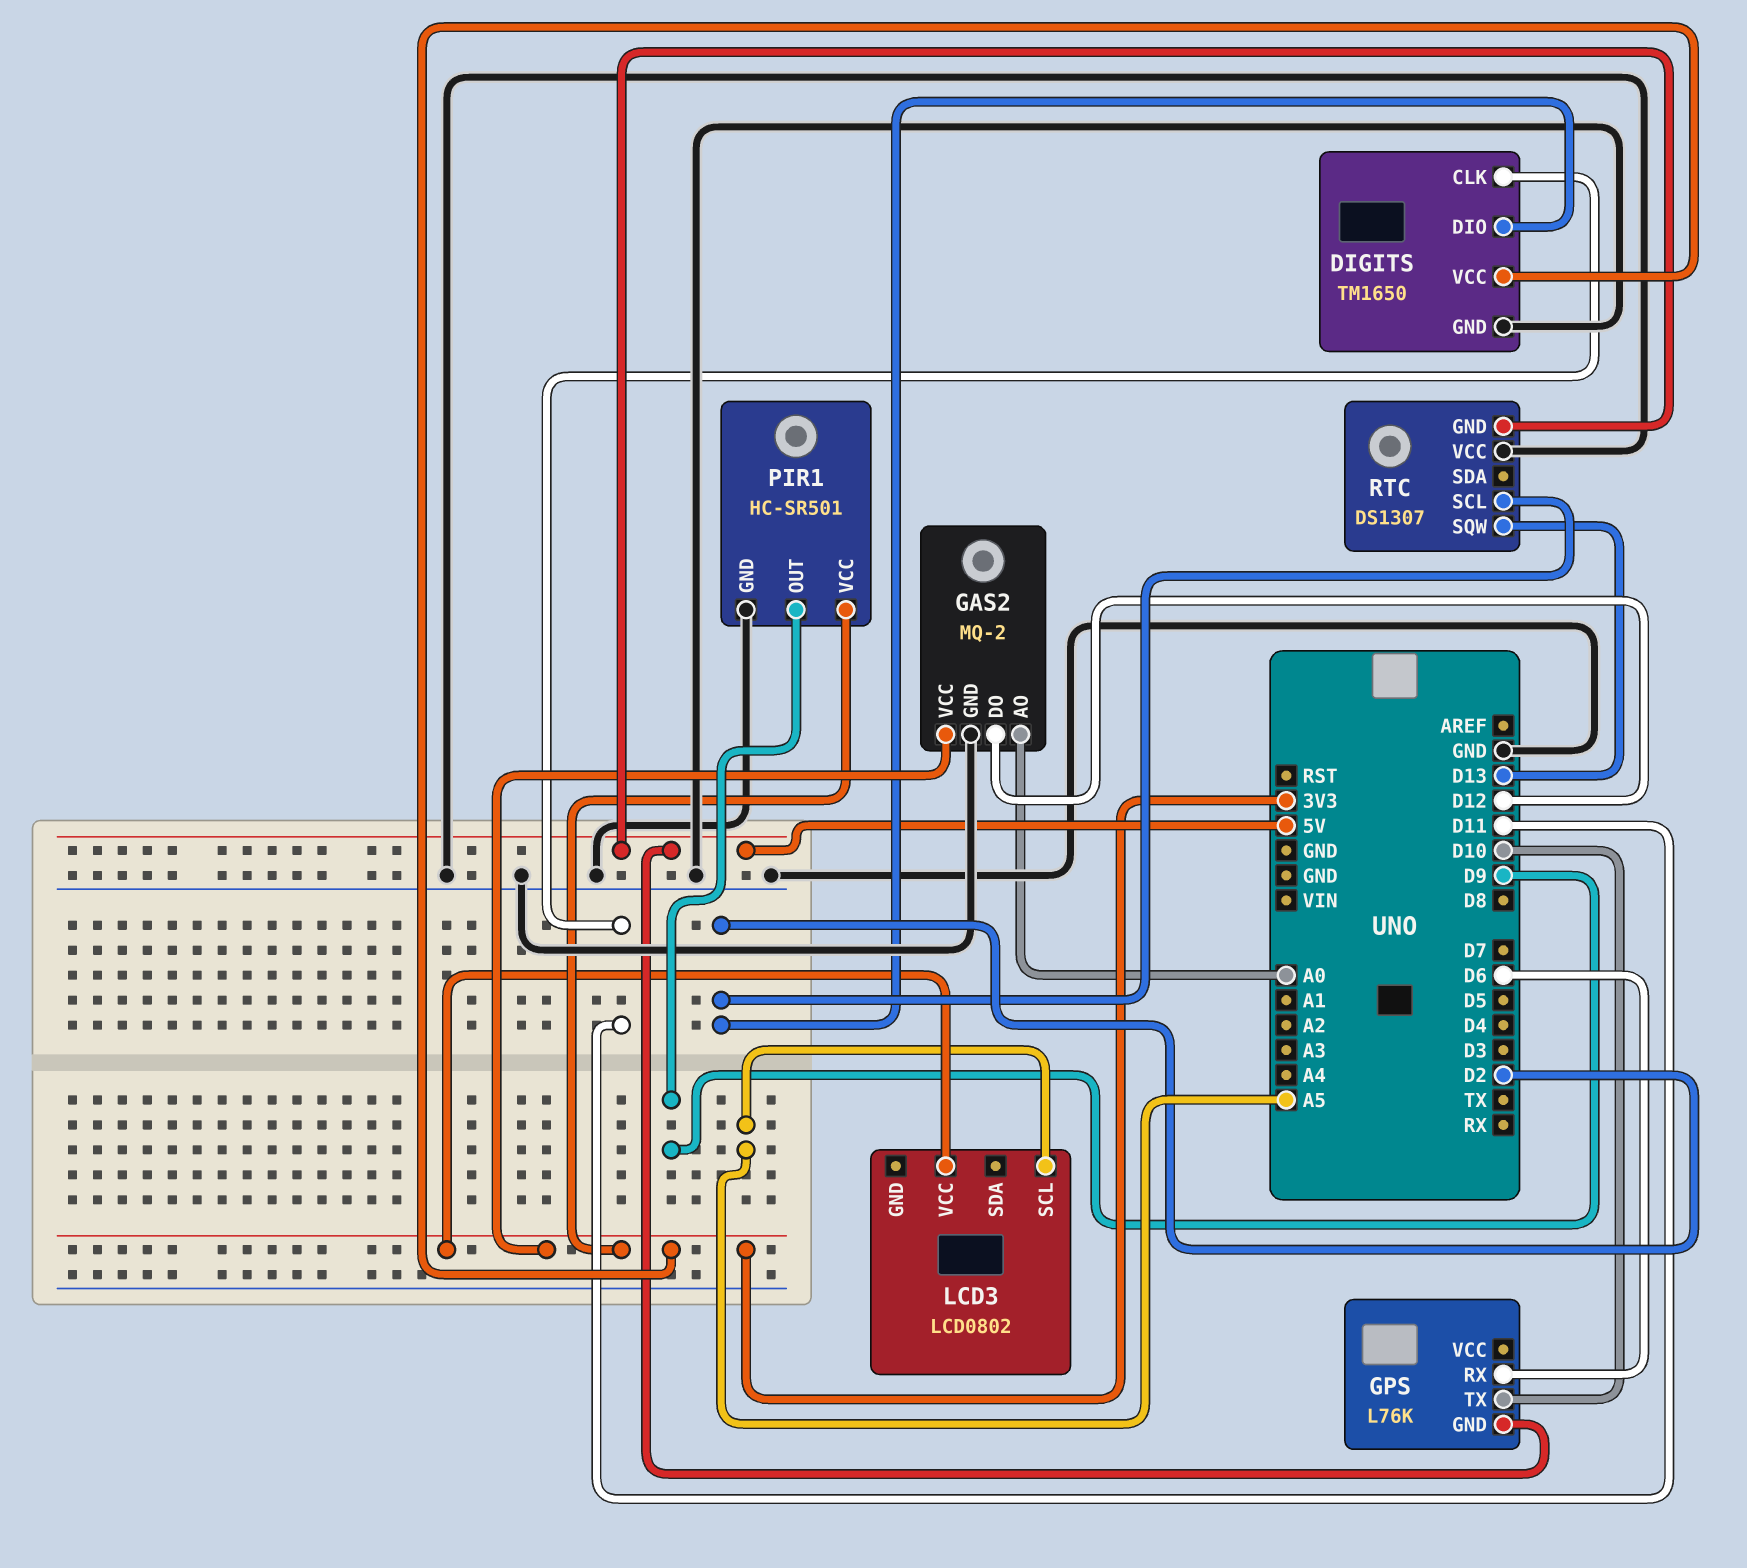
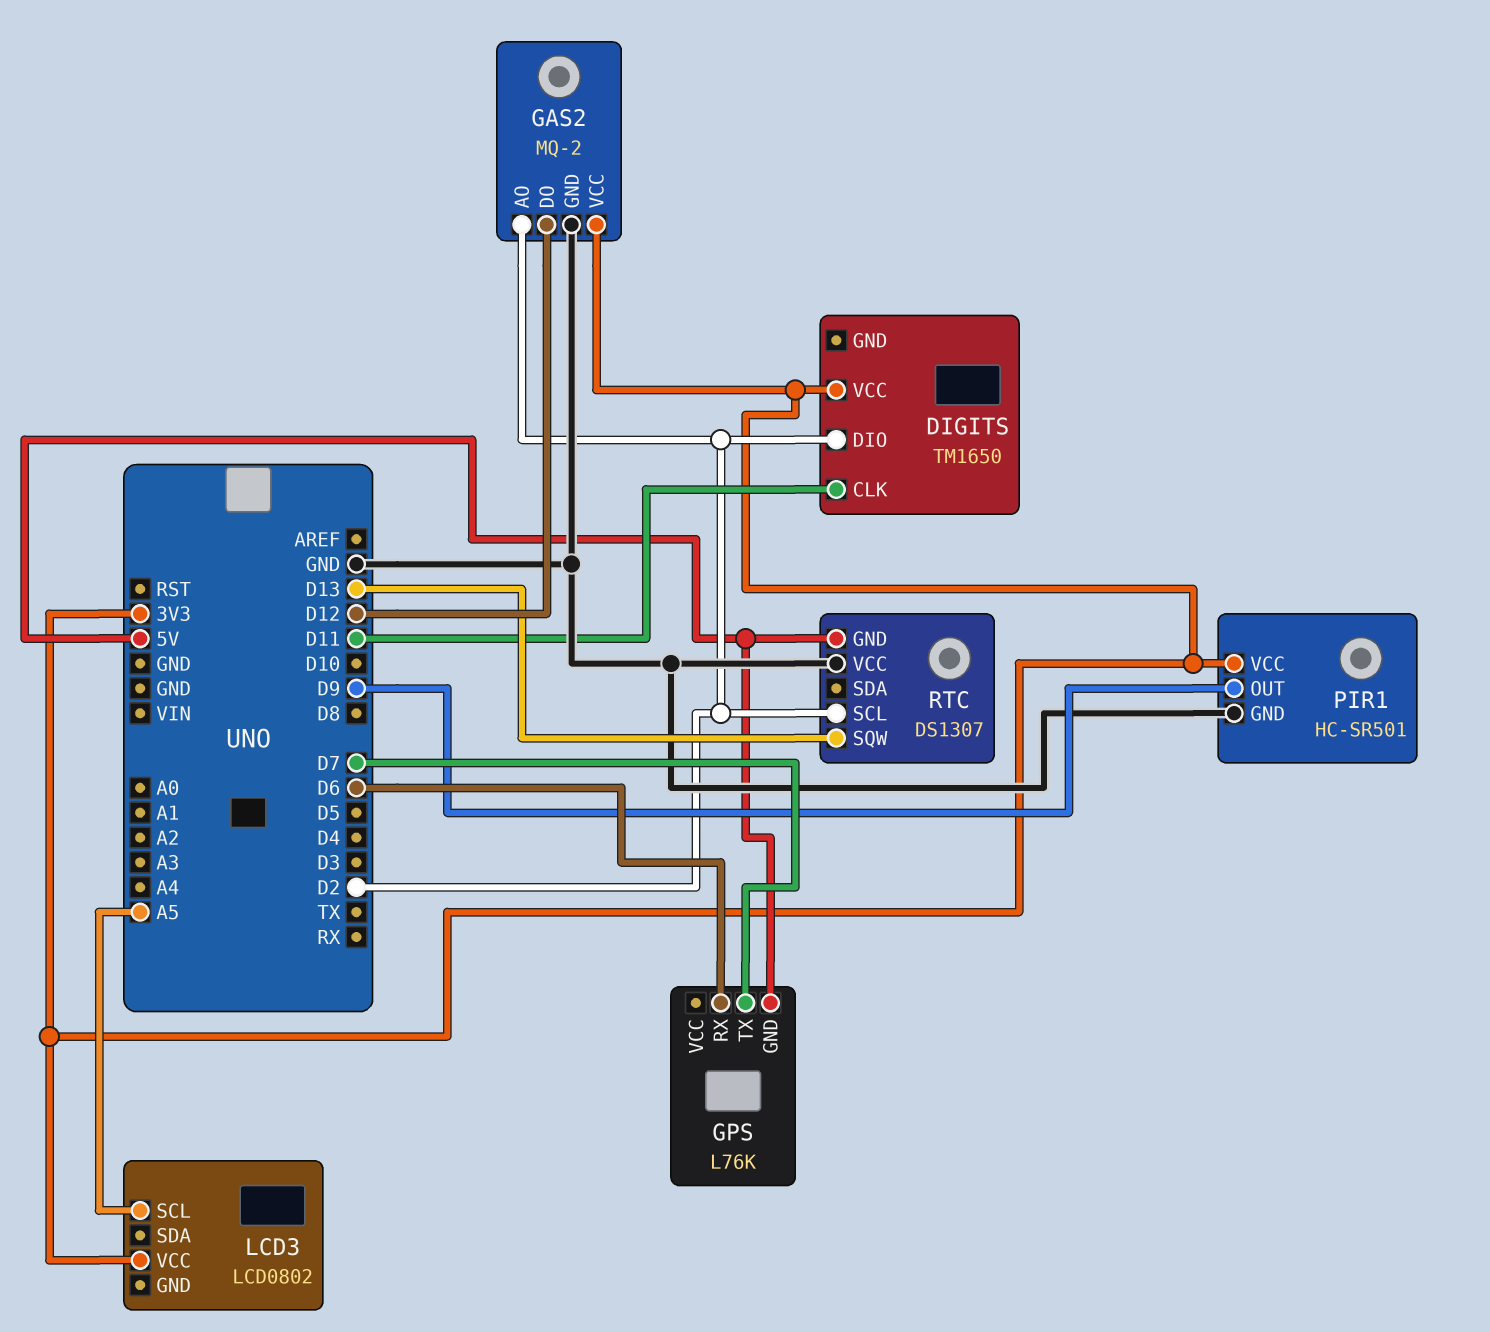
DIGITS pin GND: GND -> none
GAS2 pin AO: A0 -> D2
GPS pin TX: D10 -> D7

